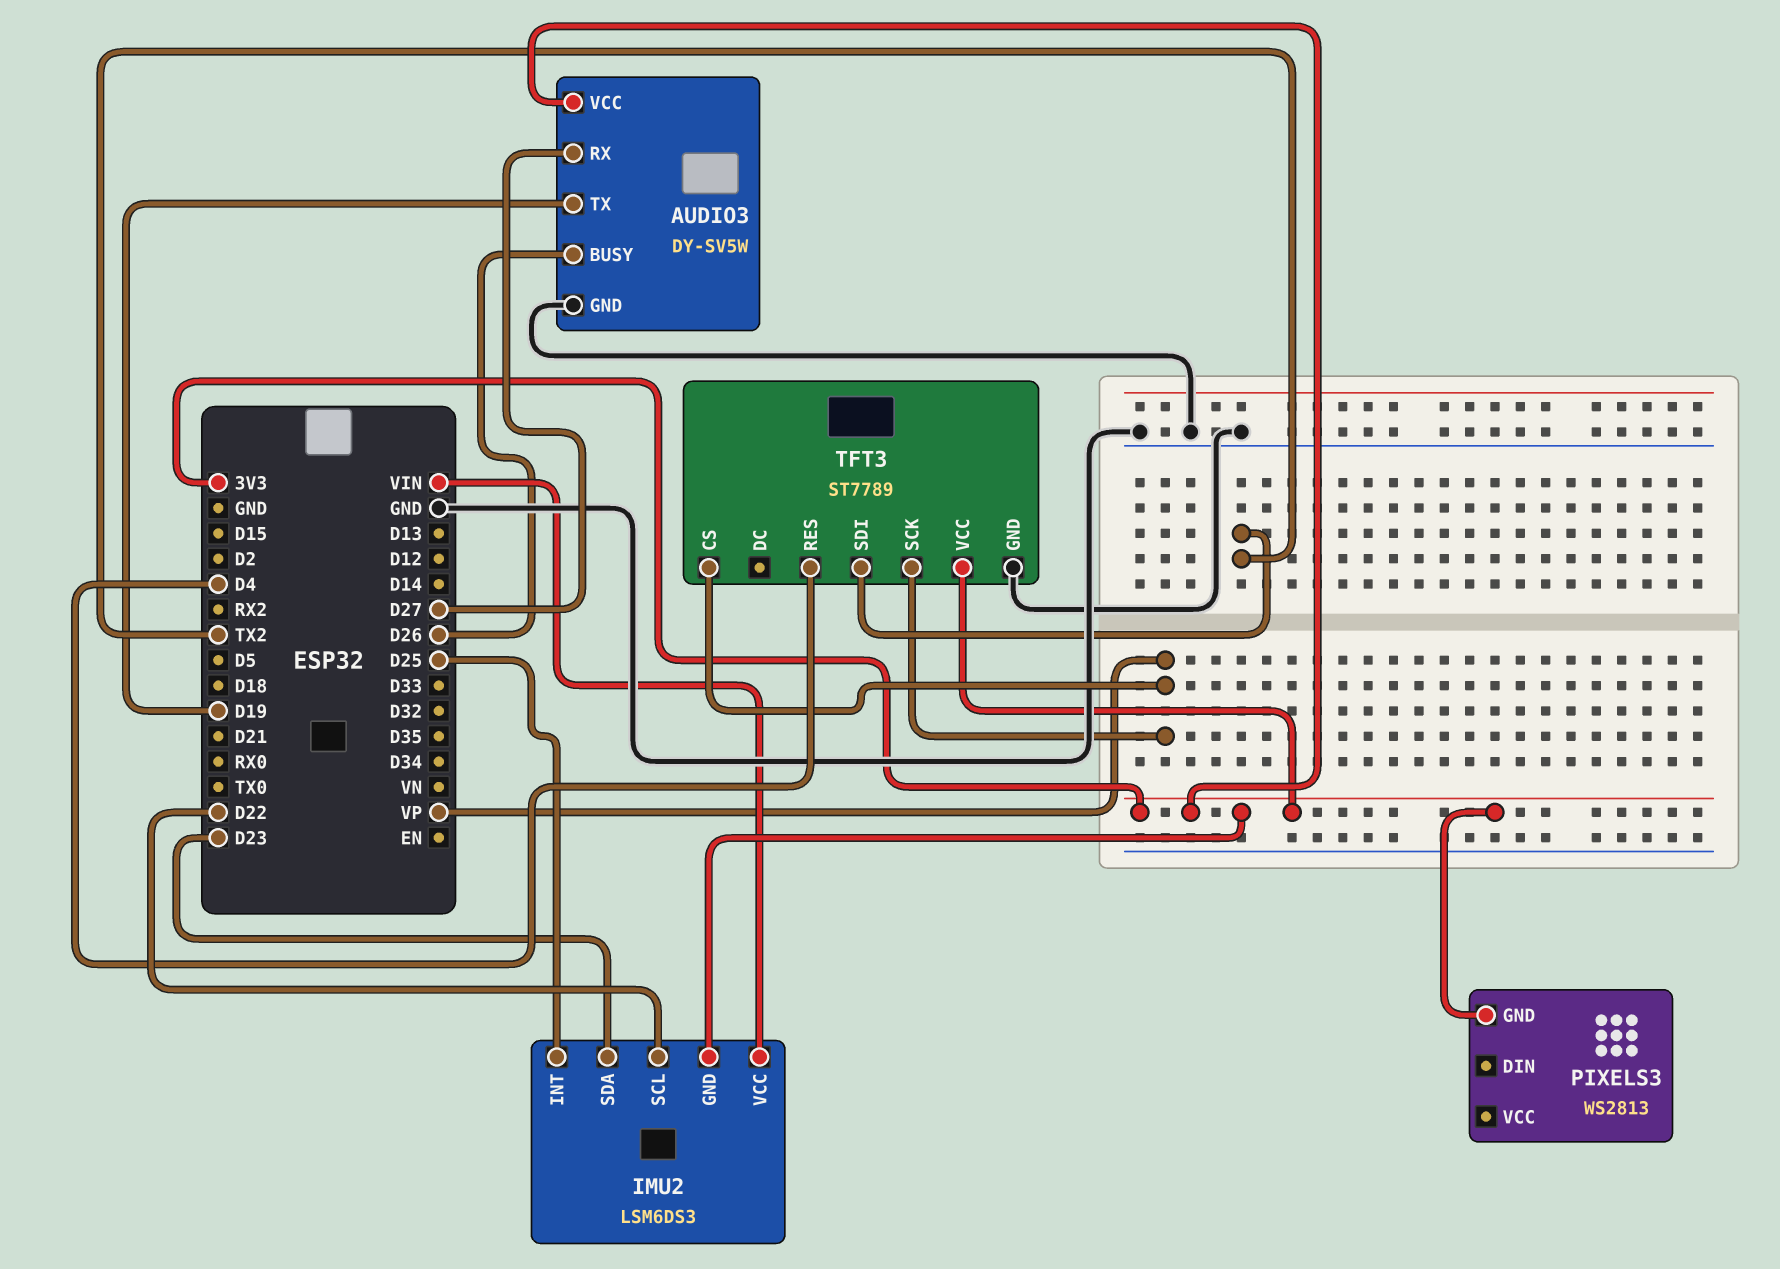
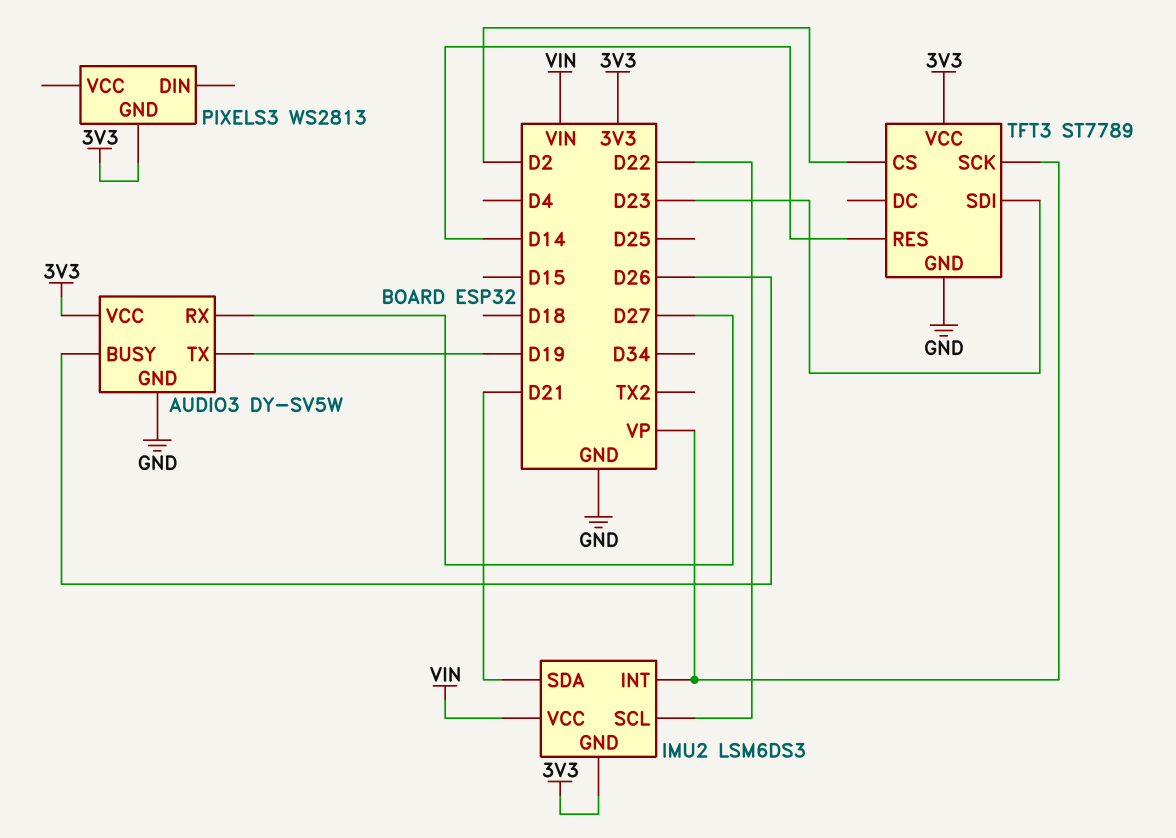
IMU2 pin INT: D25 -> VP
IMU2 pin SDA: D23 -> D21
TFT3 pin CS: VP -> D2
TFT3 pin RES: D4 -> D14
TFT3 pin SDI: TX2 -> D23

